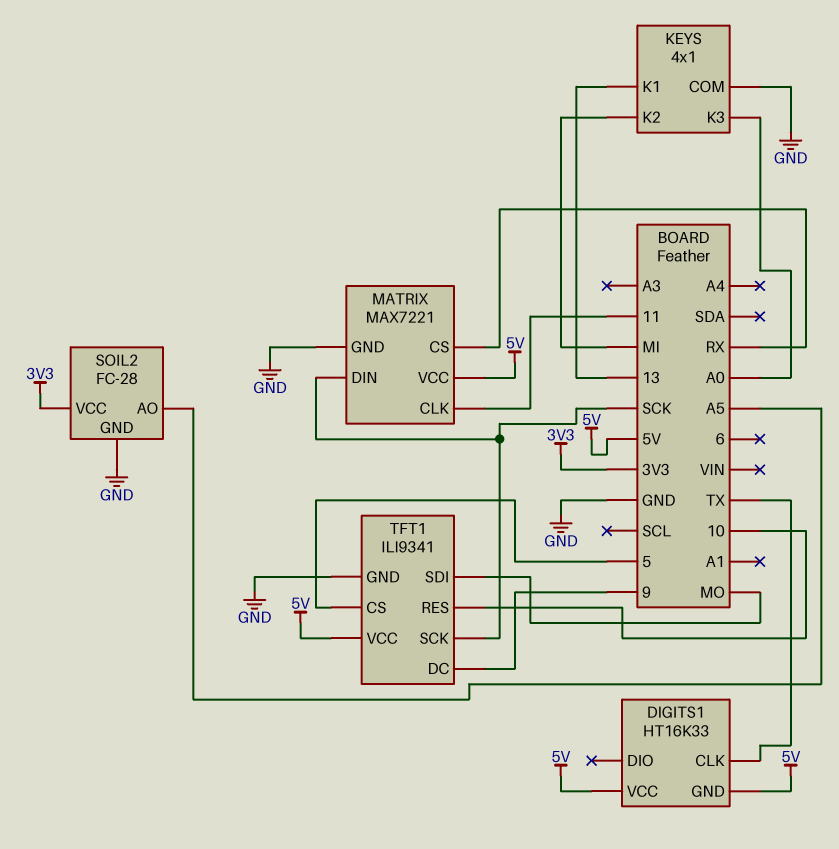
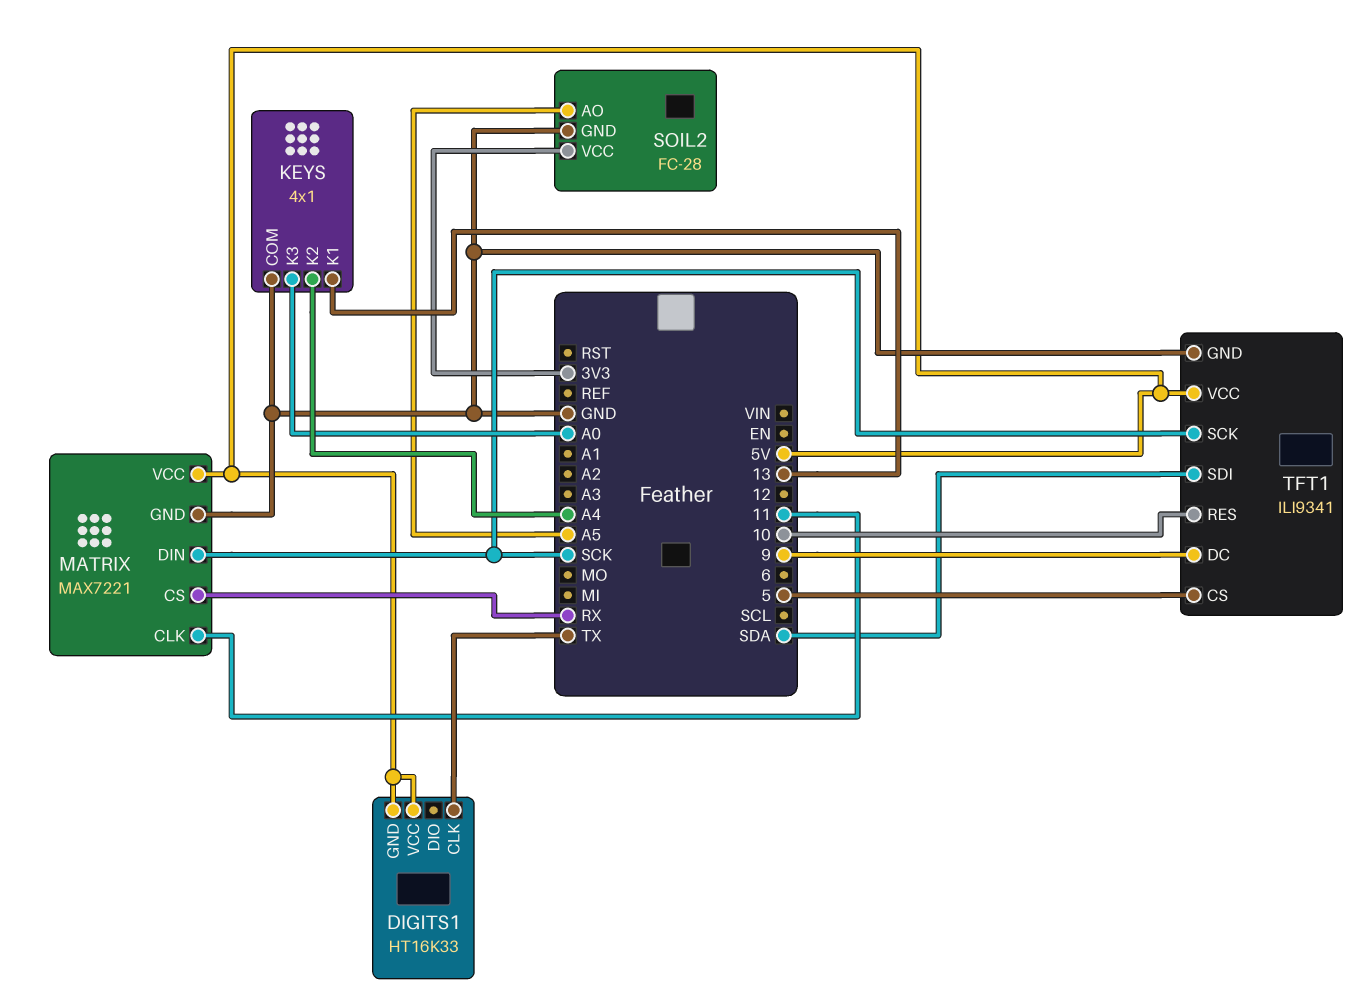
KEYS pin K2: MI -> A4
TFT1 pin SDI: MO -> SDA

